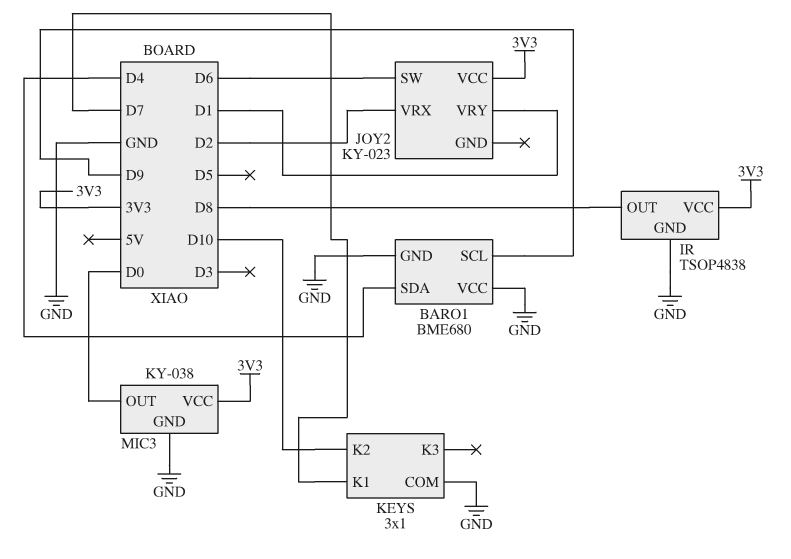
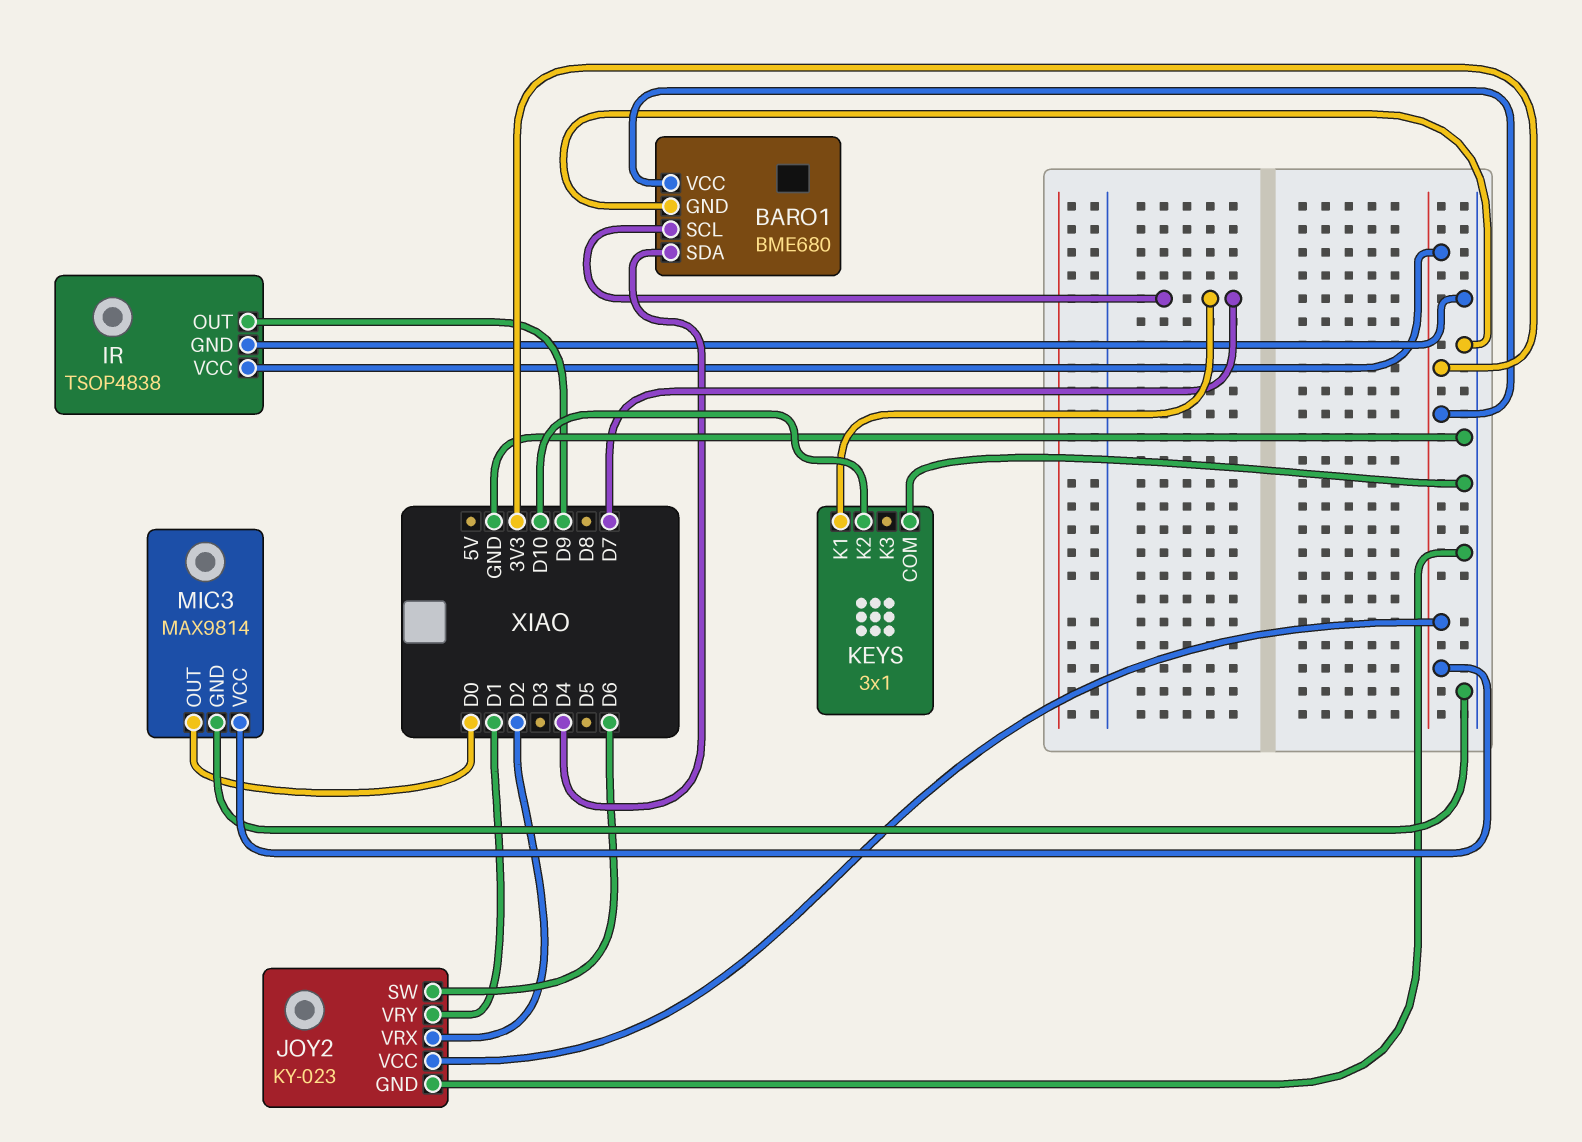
BARO1 pin SCL: D9 -> D7
BARO1 pin VCC: GND -> 3V3
IR pin OUT: D8 -> D9
JOY2 pin GND: none -> GND
MIC3: KY-038 -> MAX9814

